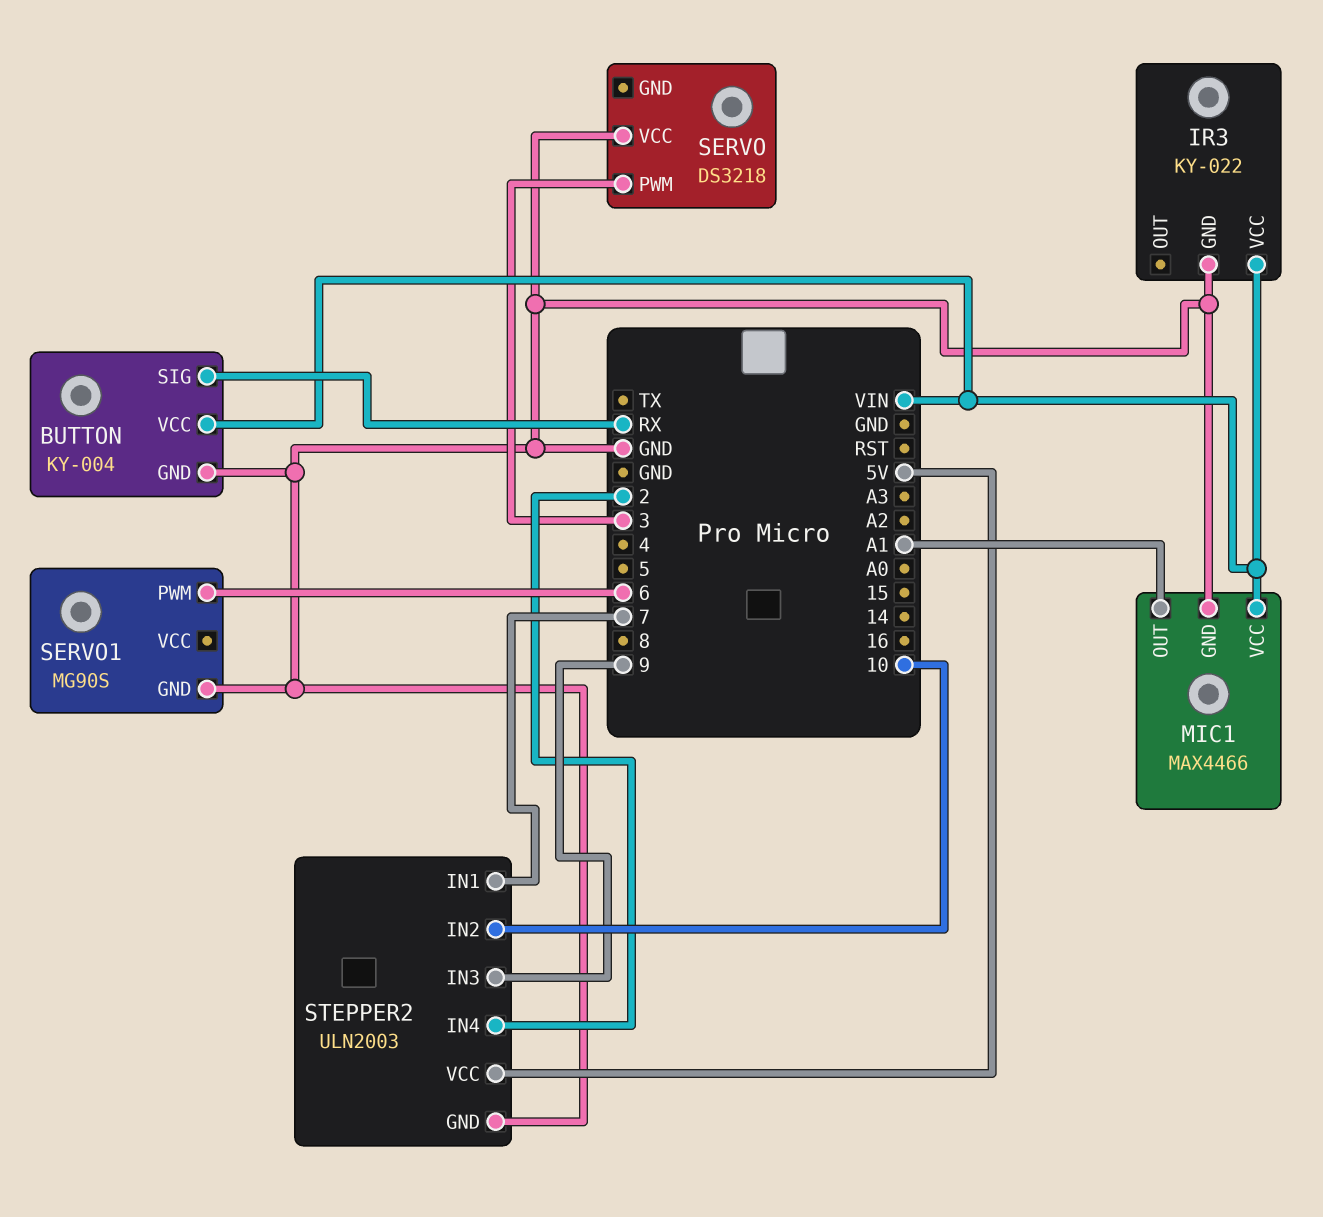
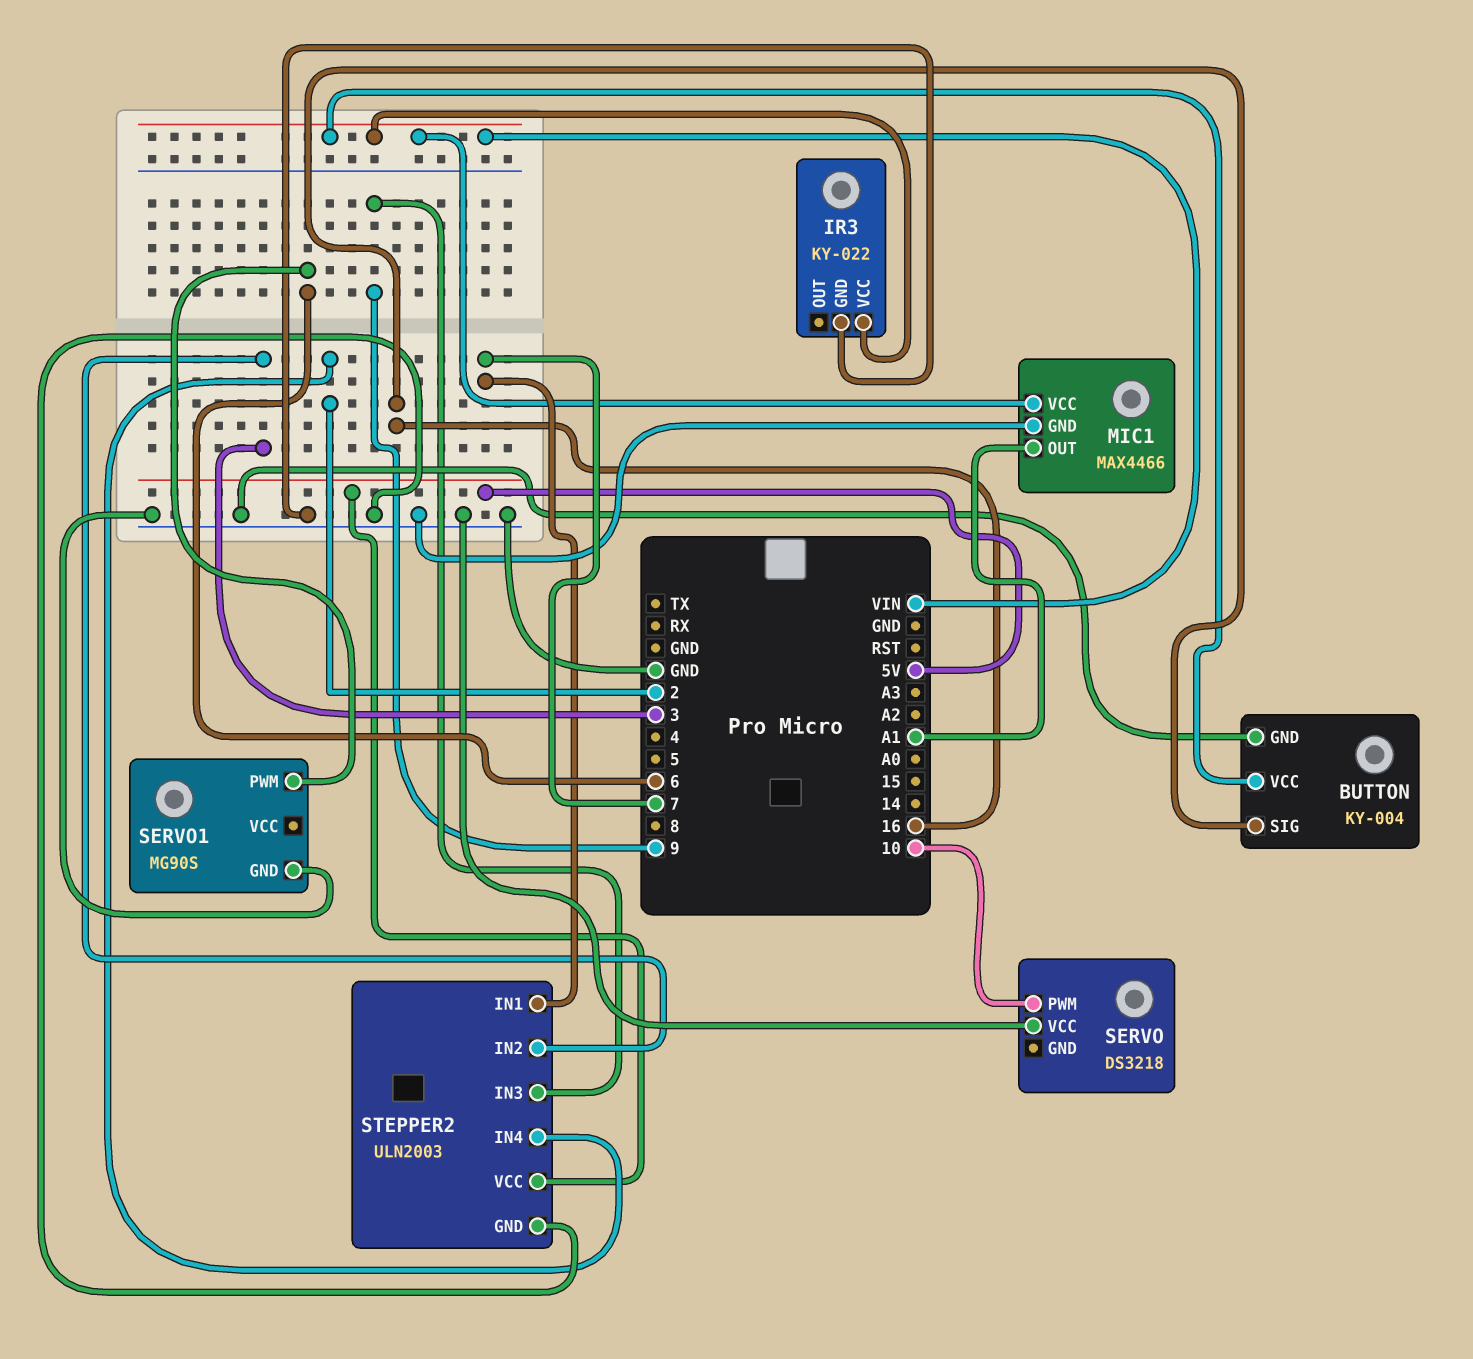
BUTTON pin SIG: RX -> 16
SERVO pin PWM: 3 -> 10
STEPPER2 pin IN2: 10 -> 3

